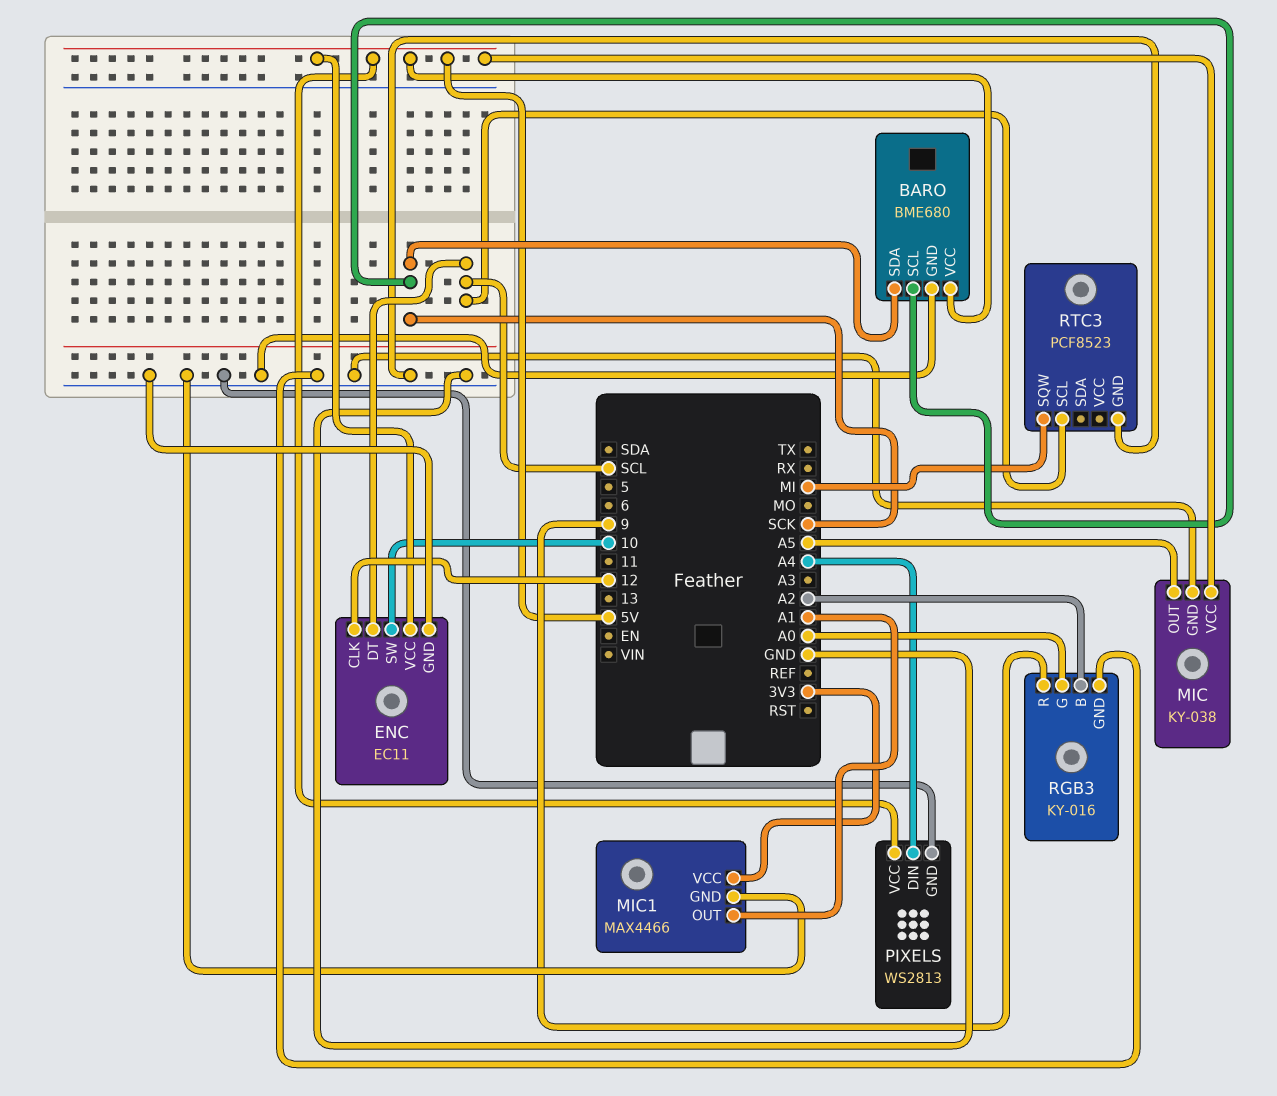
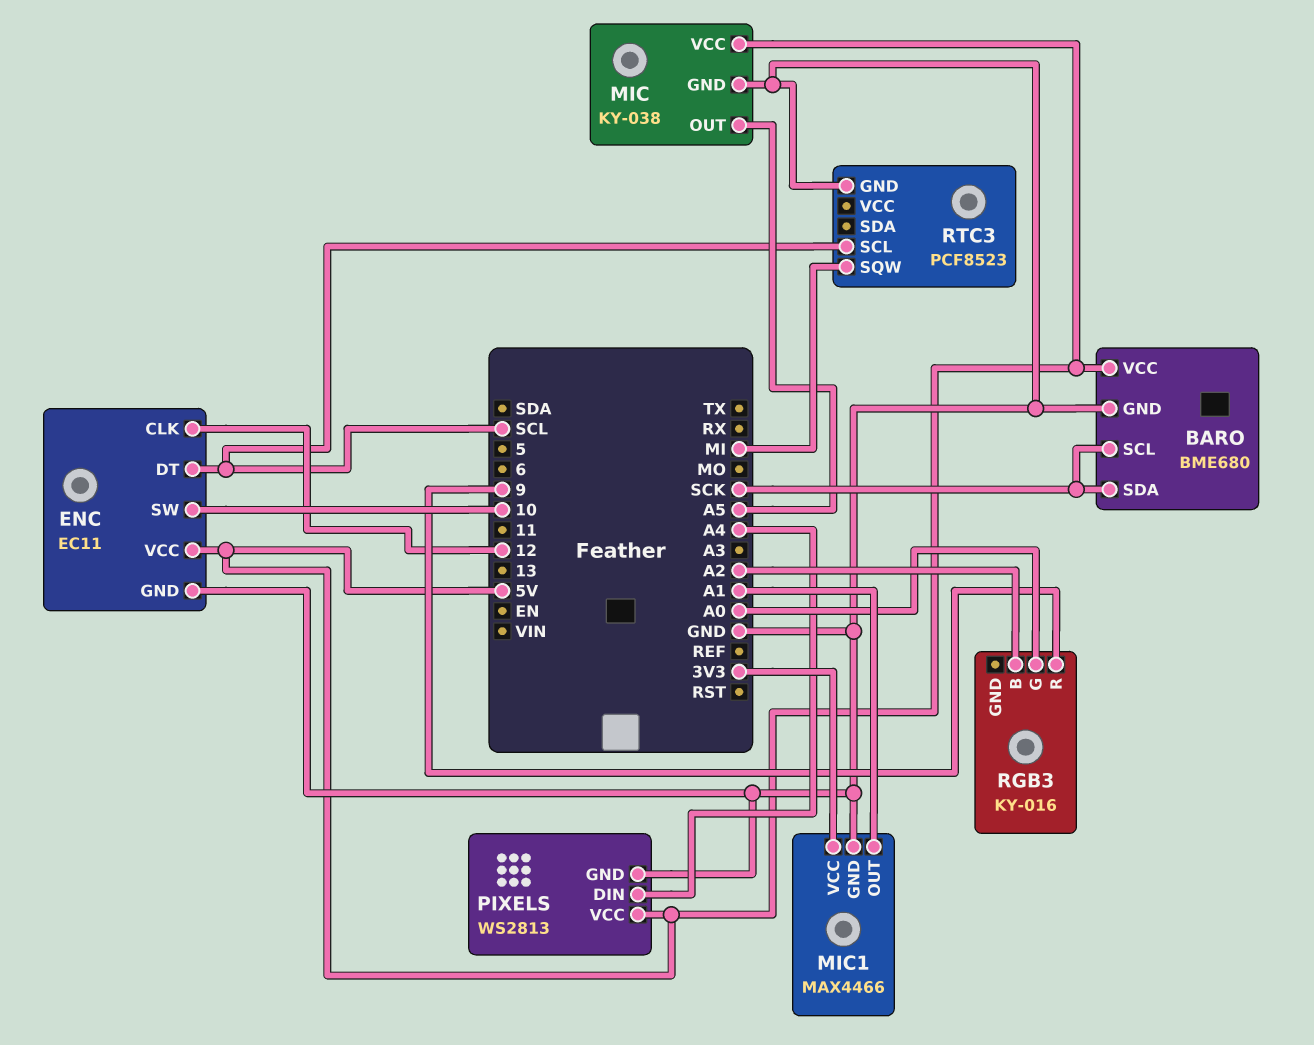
RGB3 pin GND: GND -> none

